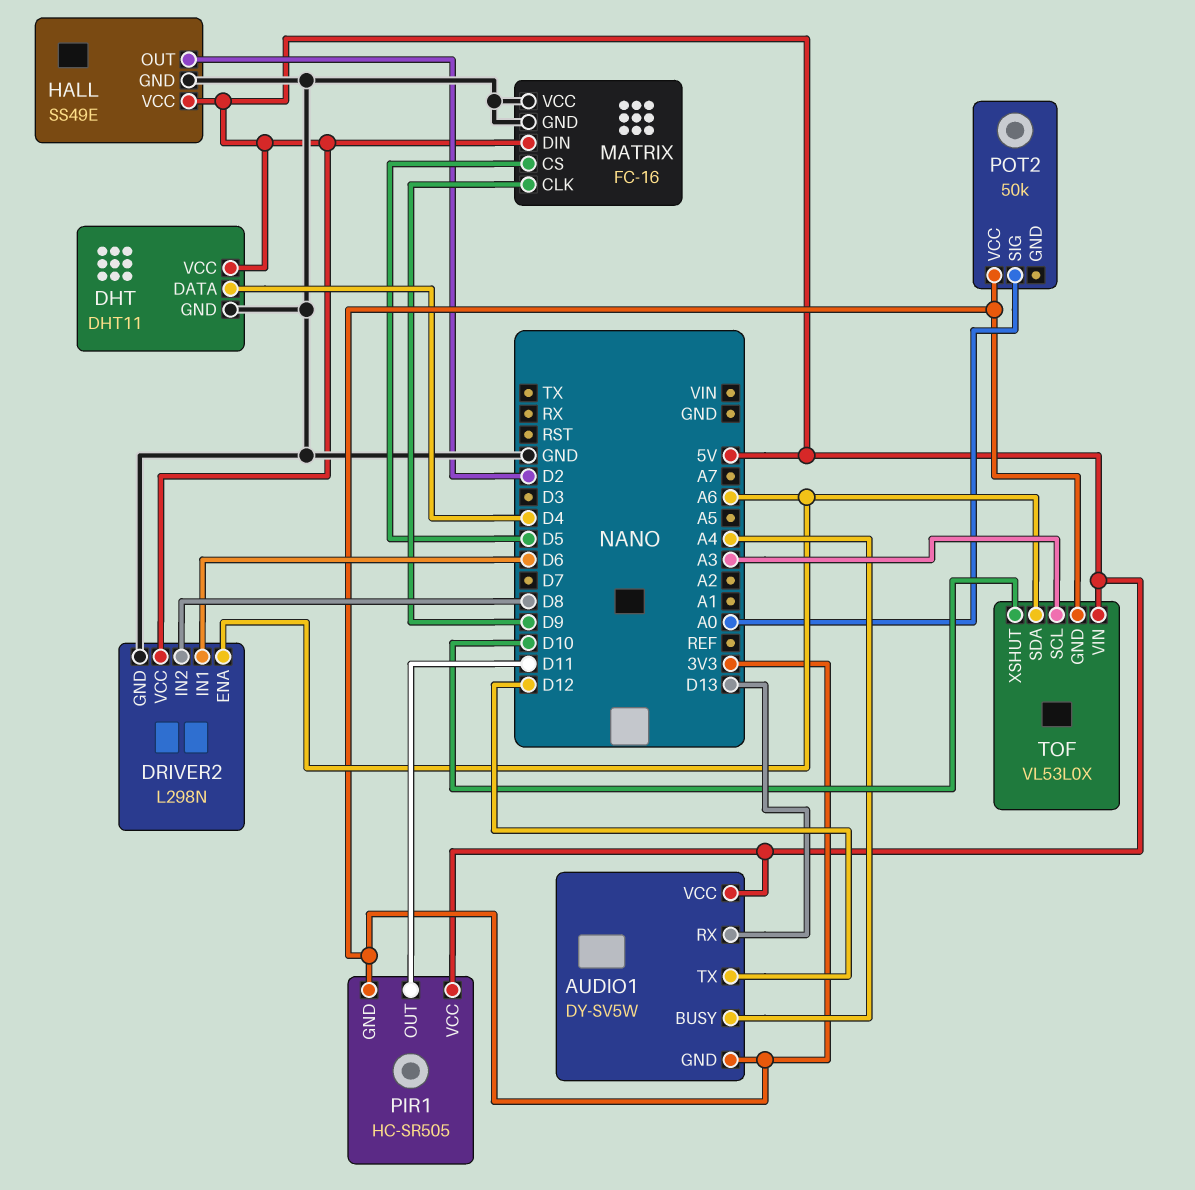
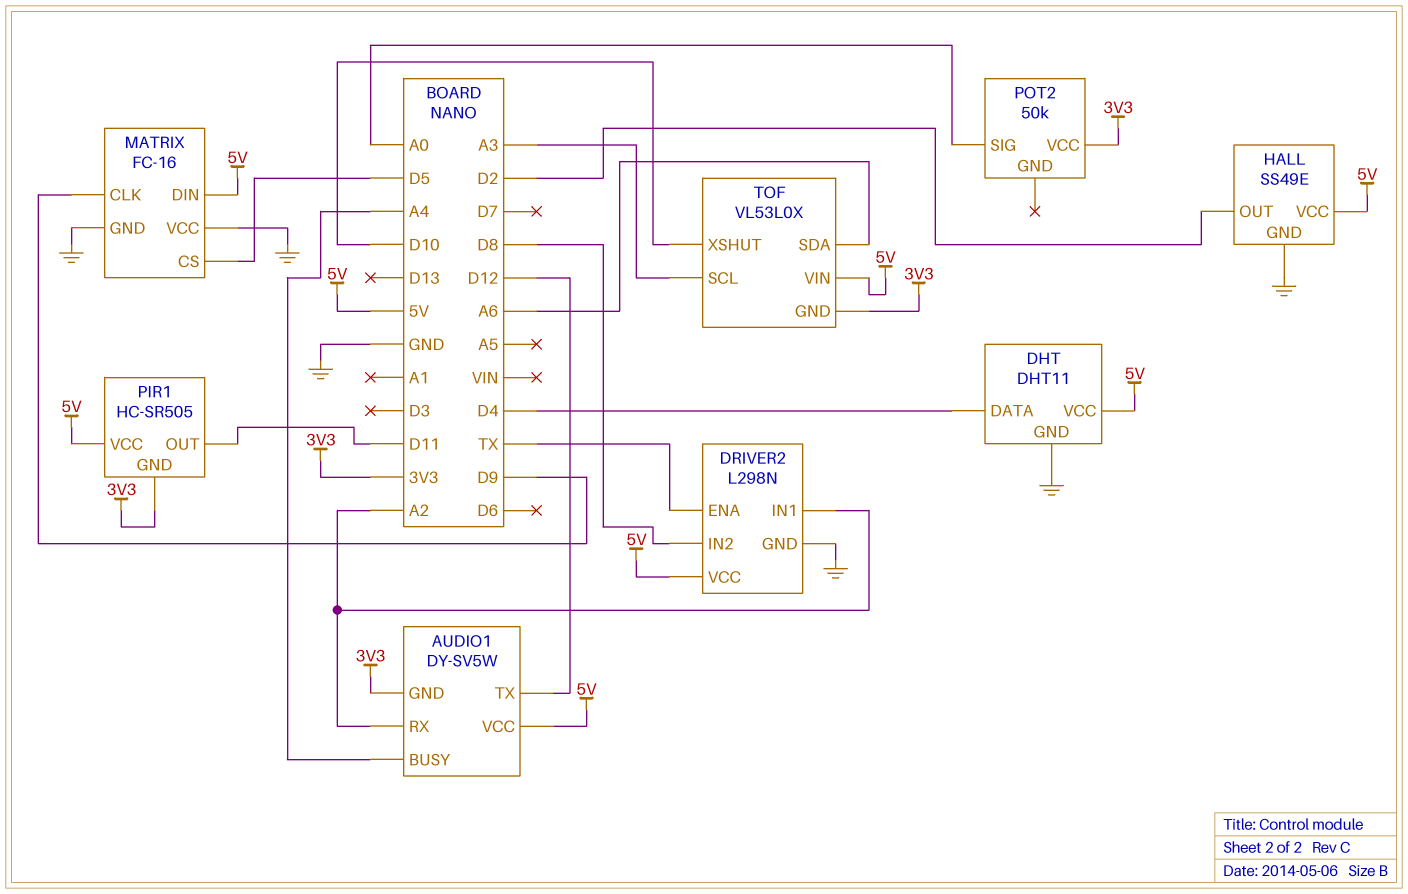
AUDIO1 pin RX: D13 -> A2
DRIVER2 pin ENA: A6 -> TX
DRIVER2 pin IN1: D6 -> A2

